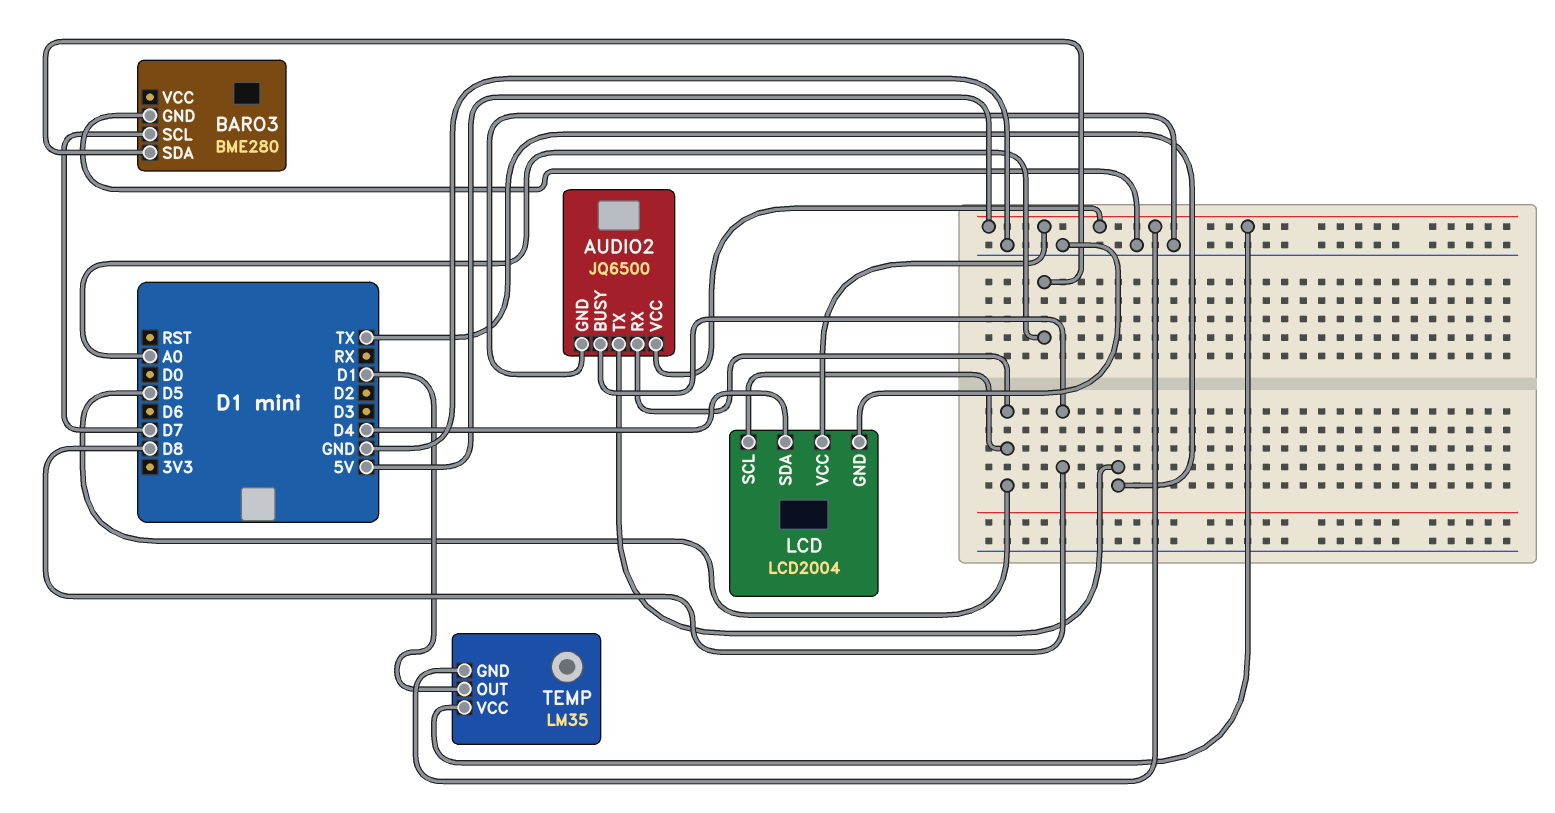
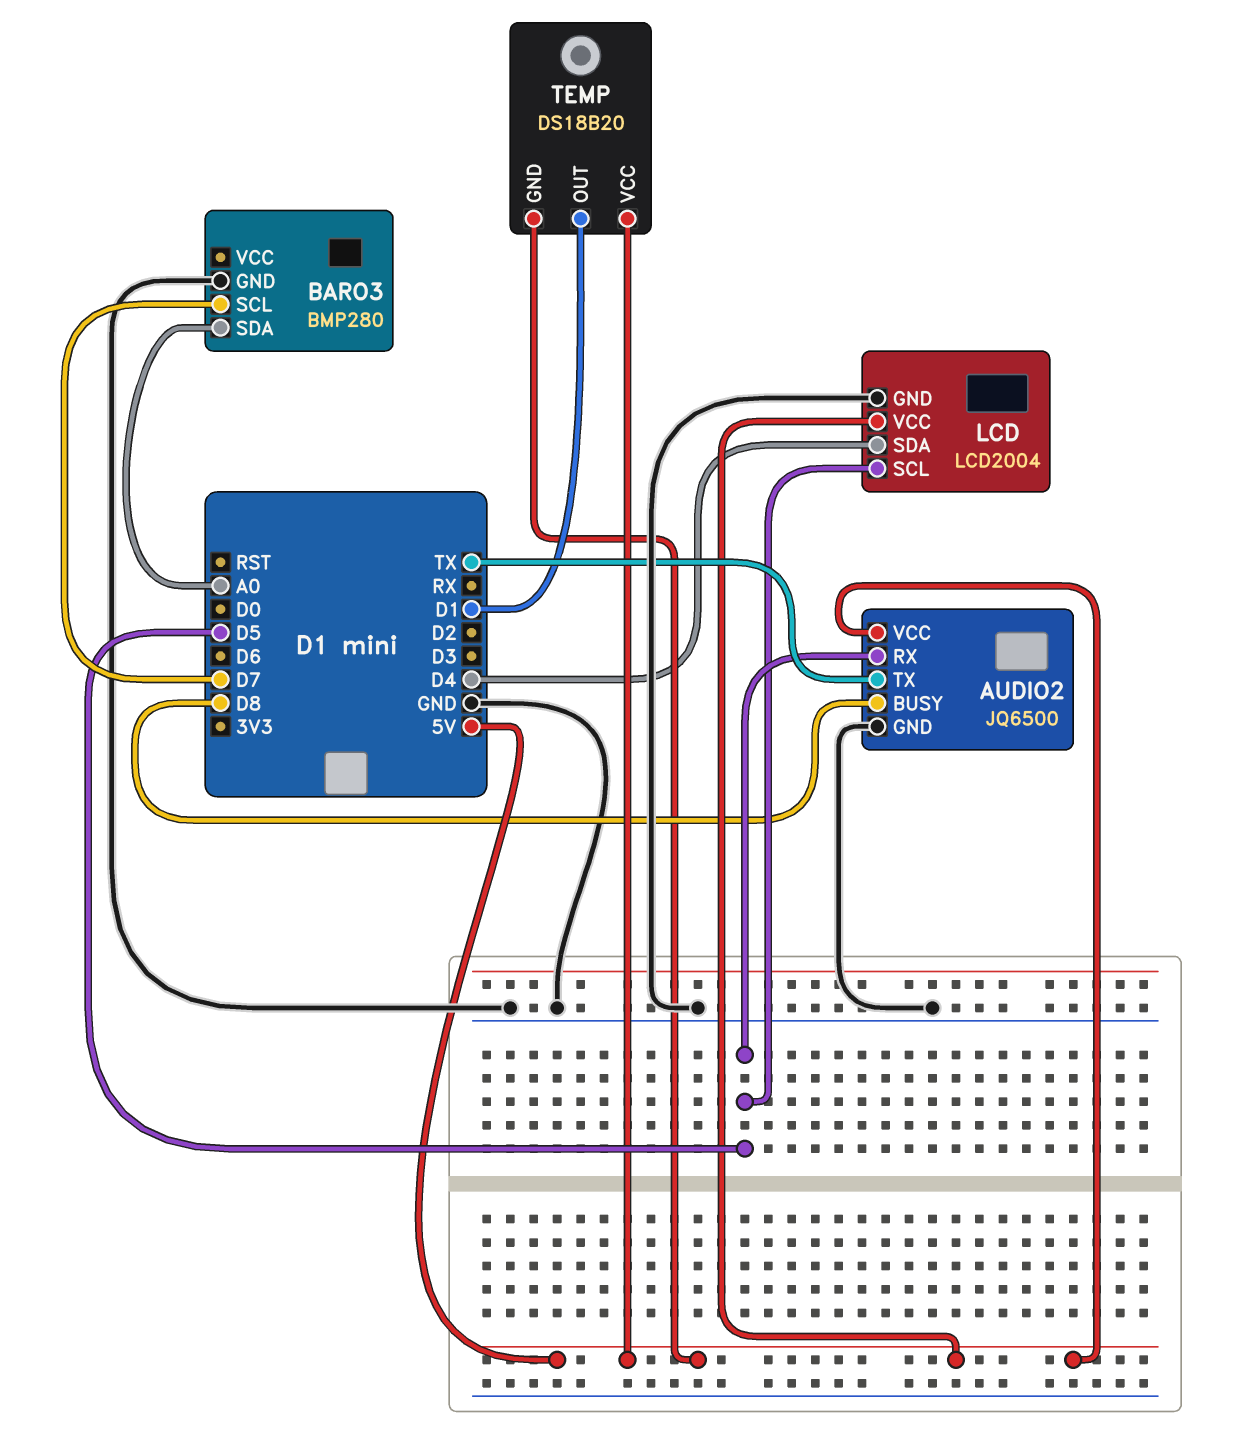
BARO3: BME280 -> BMP280
TEMP: LM35 -> DS18B20

